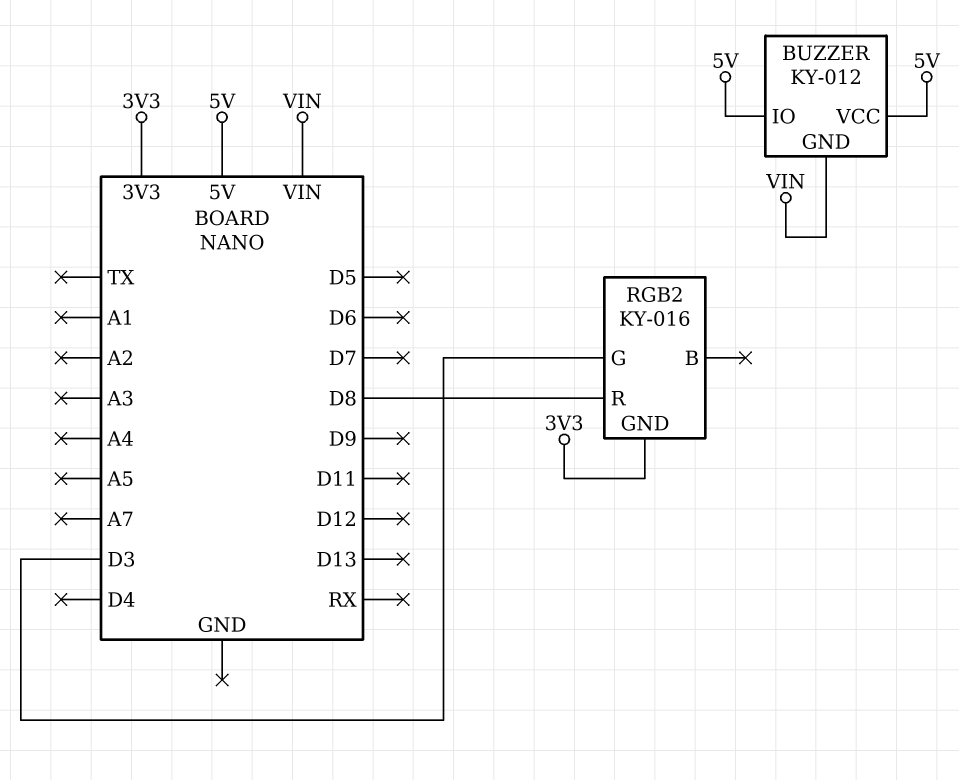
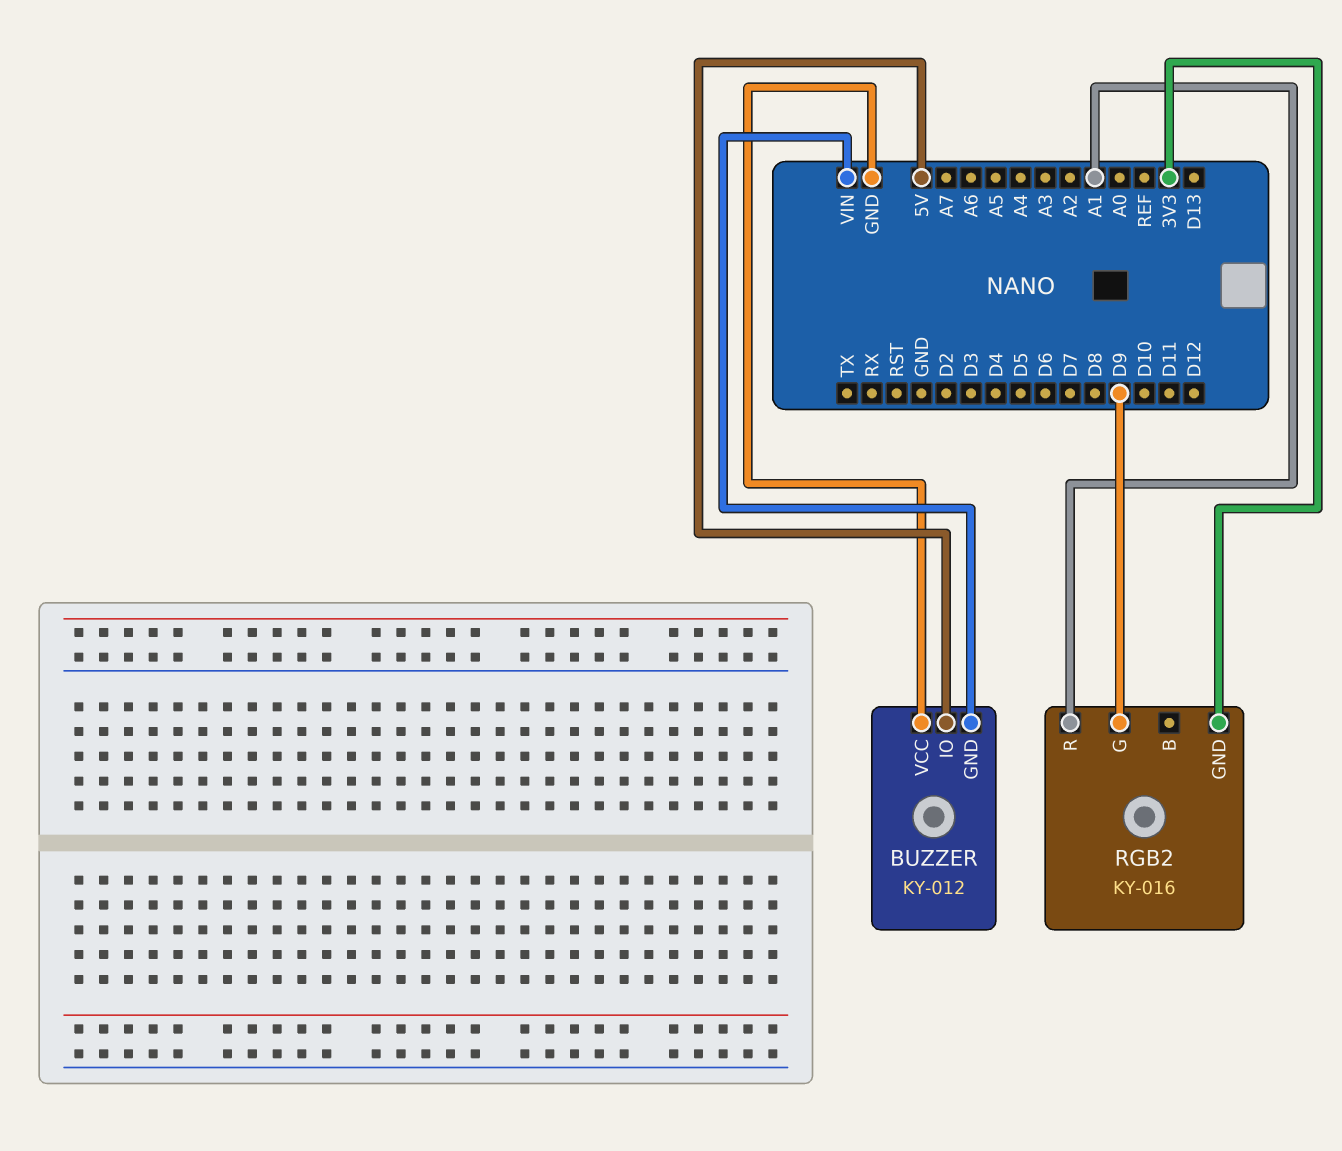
BUZZER pin VCC: 5V -> GND
RGB2 pin G: D3 -> D9
RGB2 pin R: D8 -> A1

